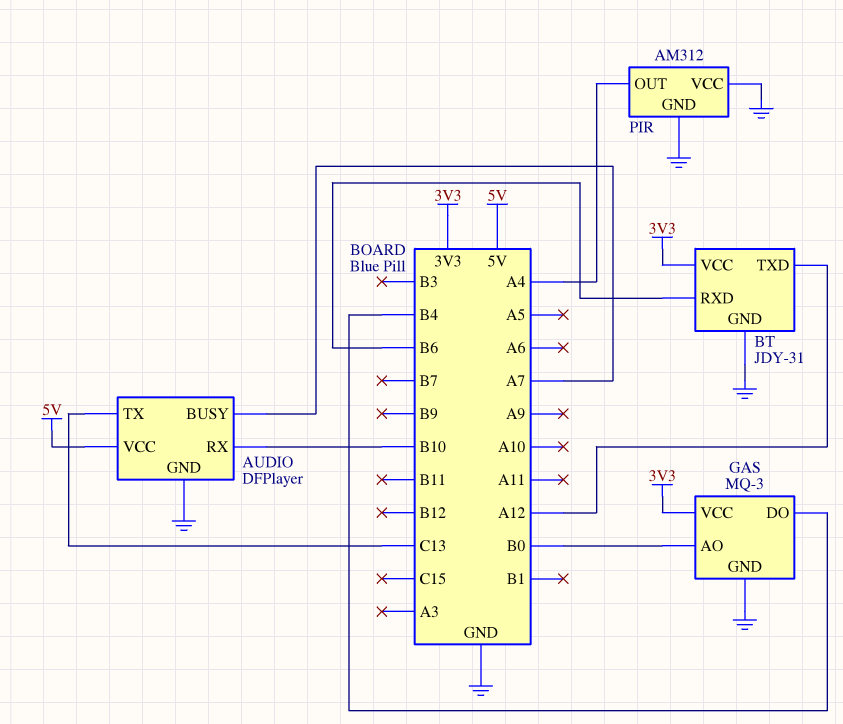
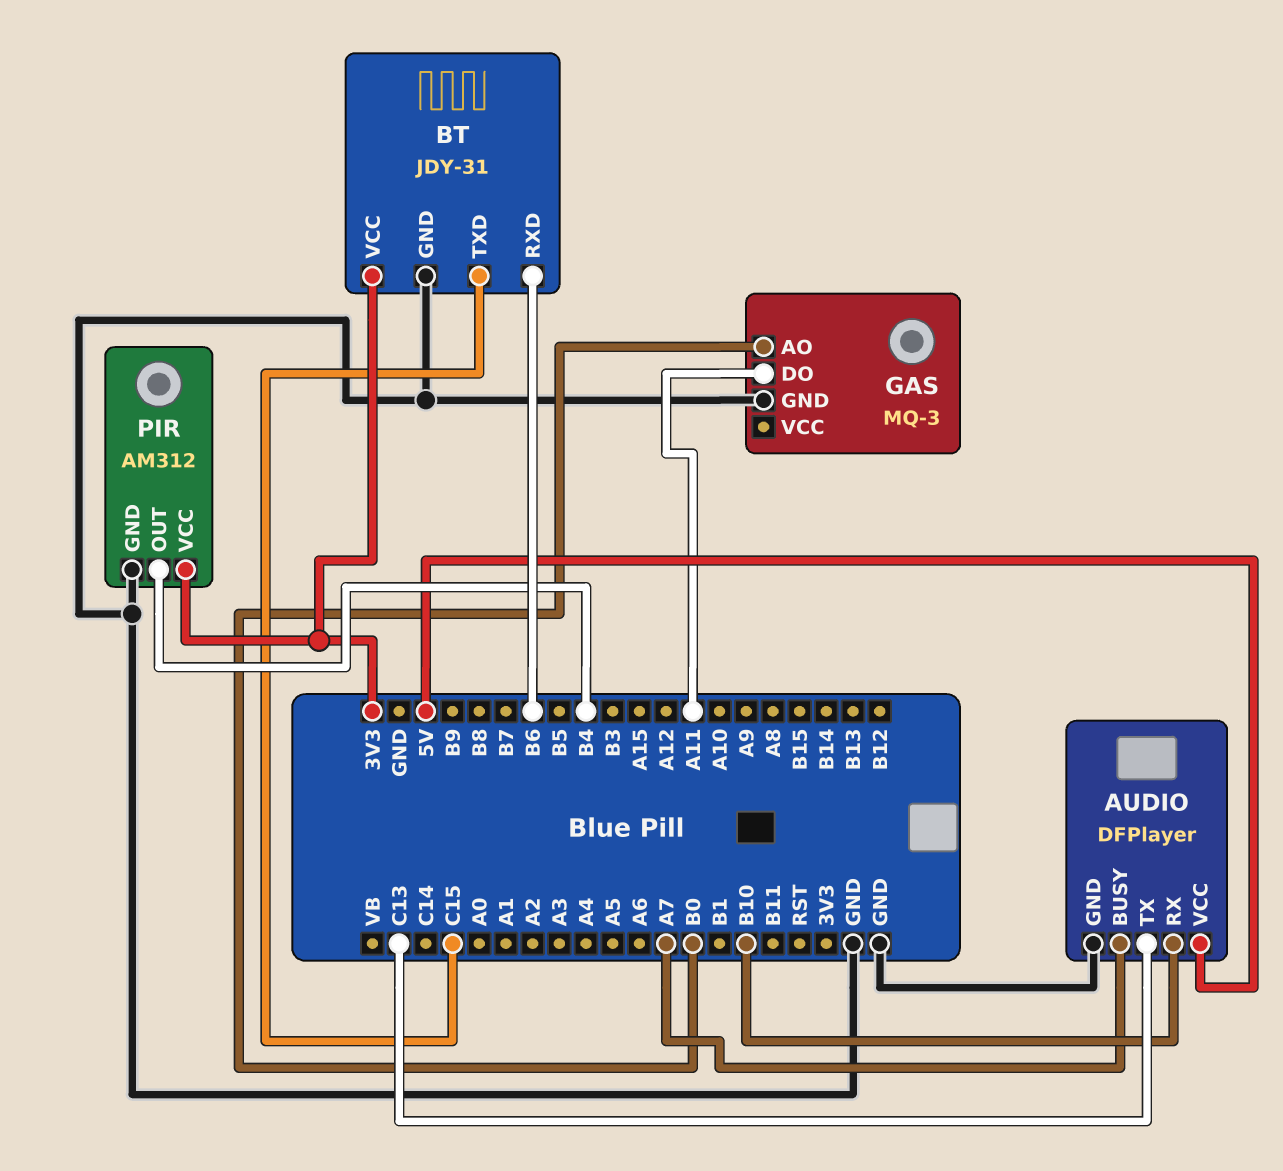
BT pin TXD: A12 -> C15
GAS pin DO: B4 -> A11
GAS pin VCC: 3V3 -> none
PIR pin OUT: A4 -> B4
PIR pin VCC: GND -> 3V3

